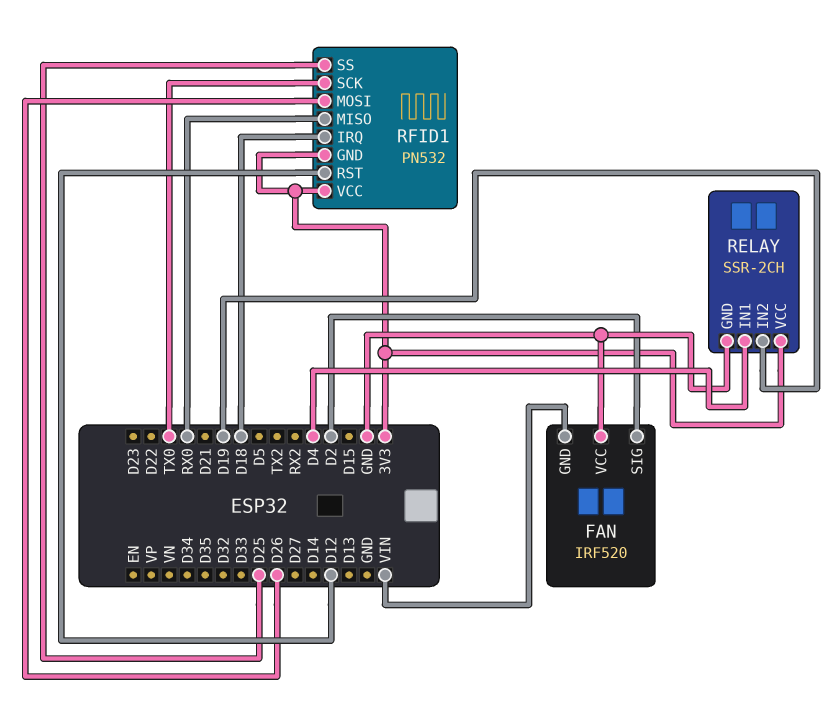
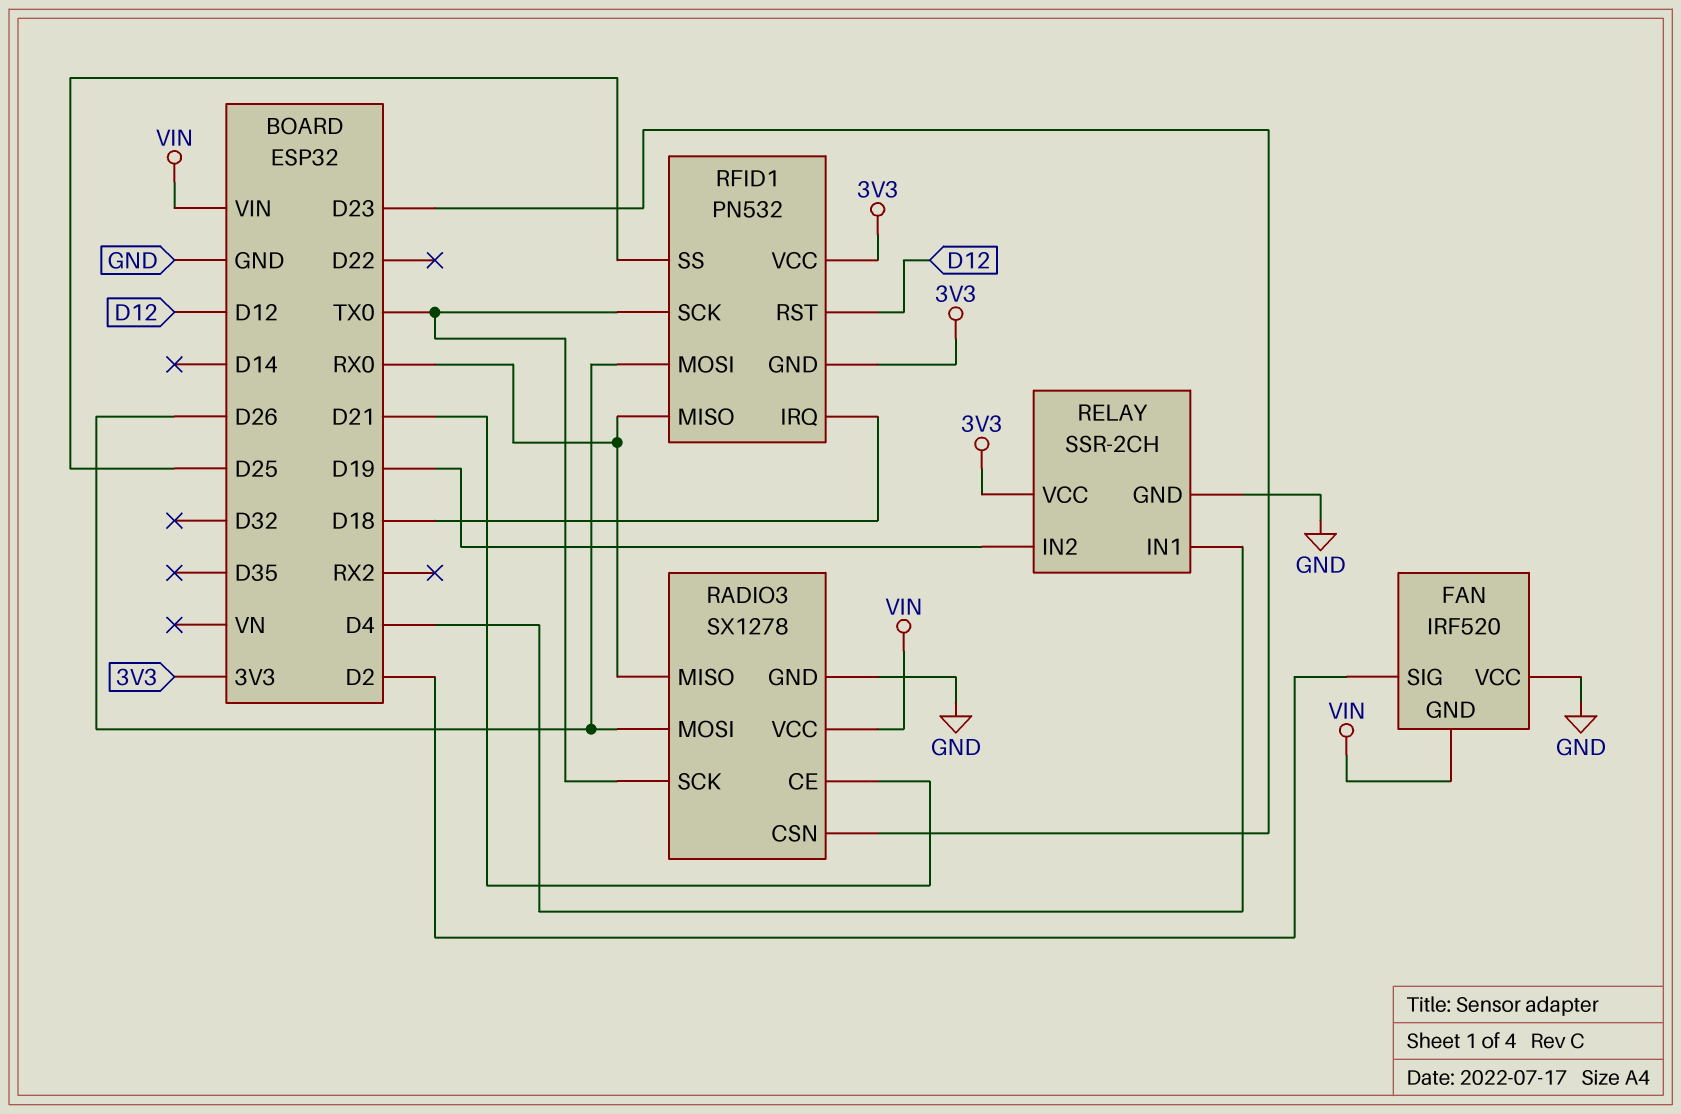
RADIO3: none -> SX1278
RADIO3 pin CE: none -> D21
RADIO3 pin CSN: none -> D23
RADIO3 pin GND: none -> GND
RADIO3 pin MISO: none -> RX0
RADIO3 pin MOSI: none -> D26
RADIO3 pin SCK: none -> TX0
RADIO3 pin VCC: none -> VIN

